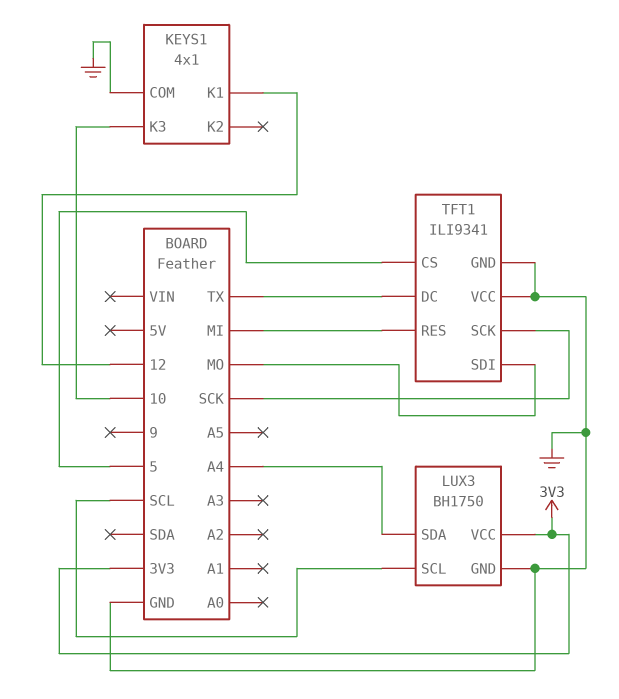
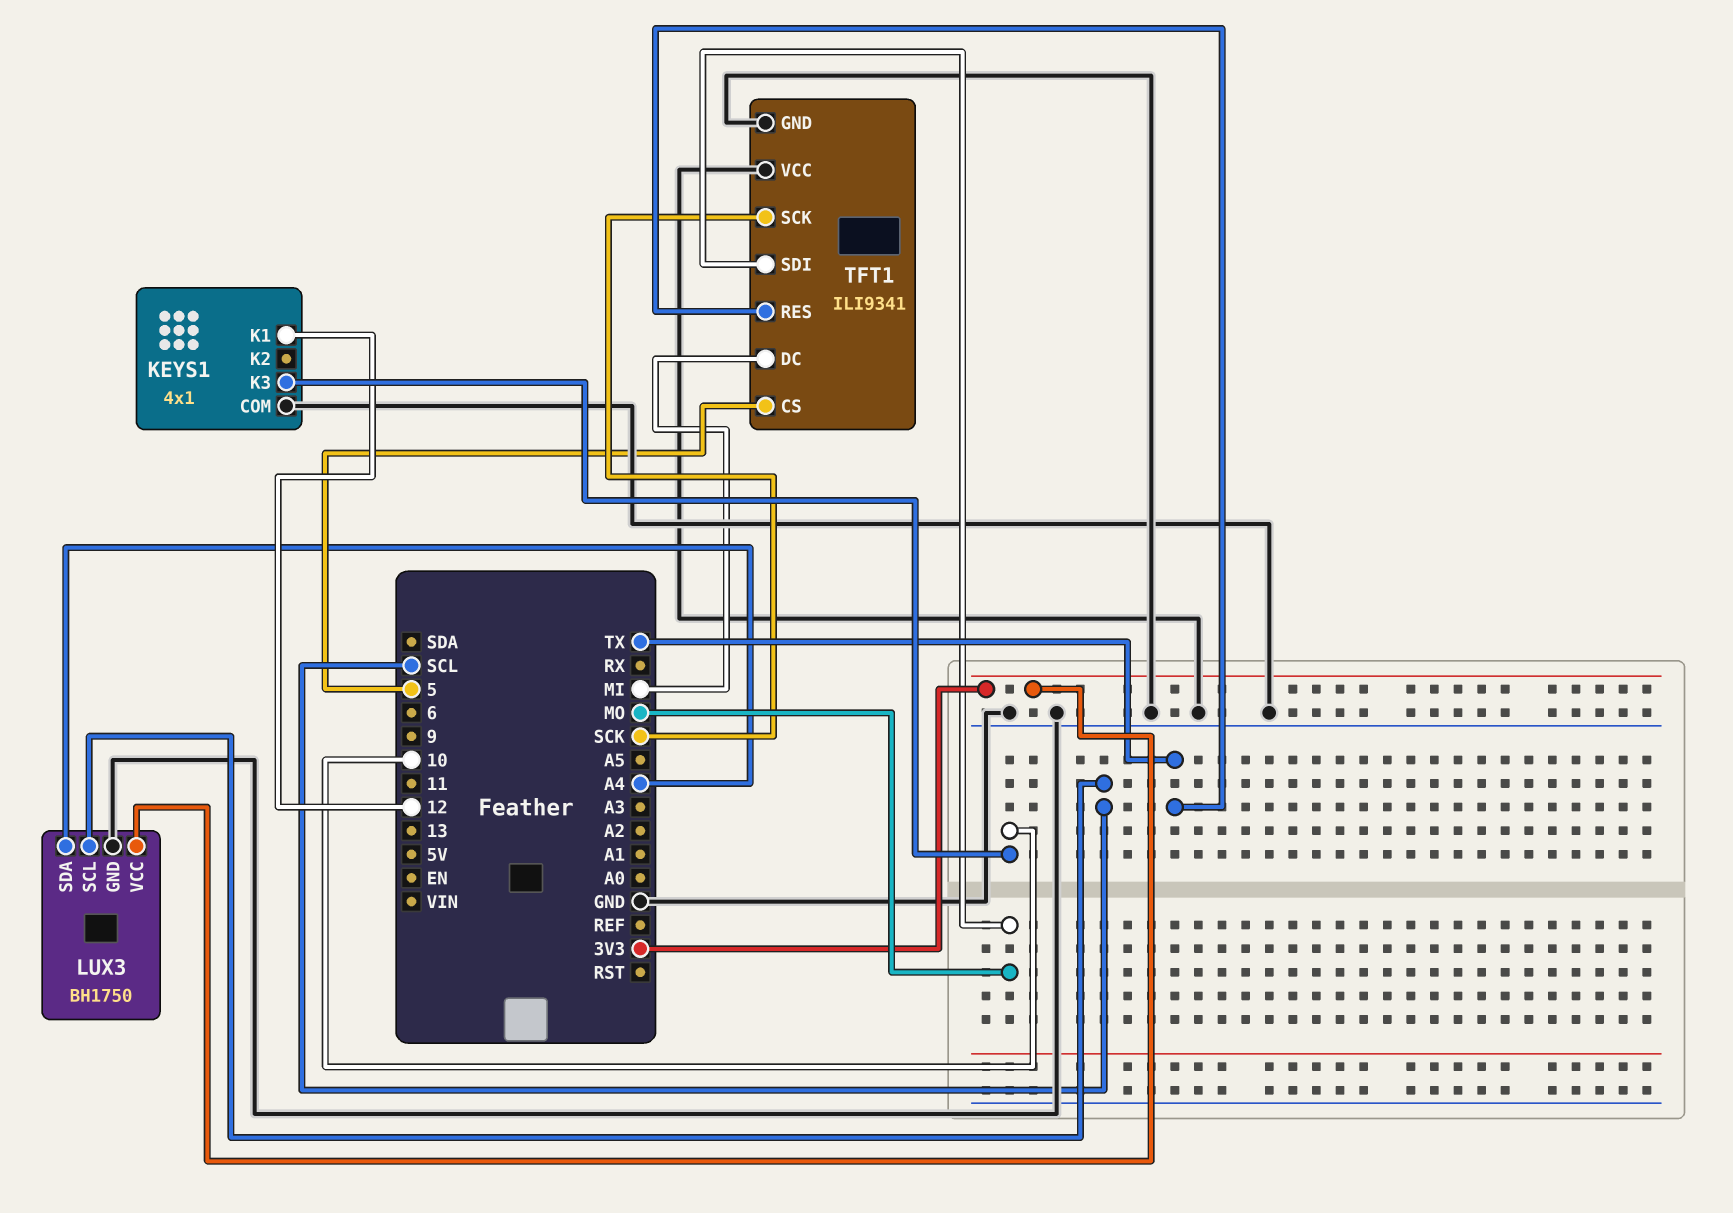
TFT1 pin DC: TX -> MI
TFT1 pin RES: MI -> TX

